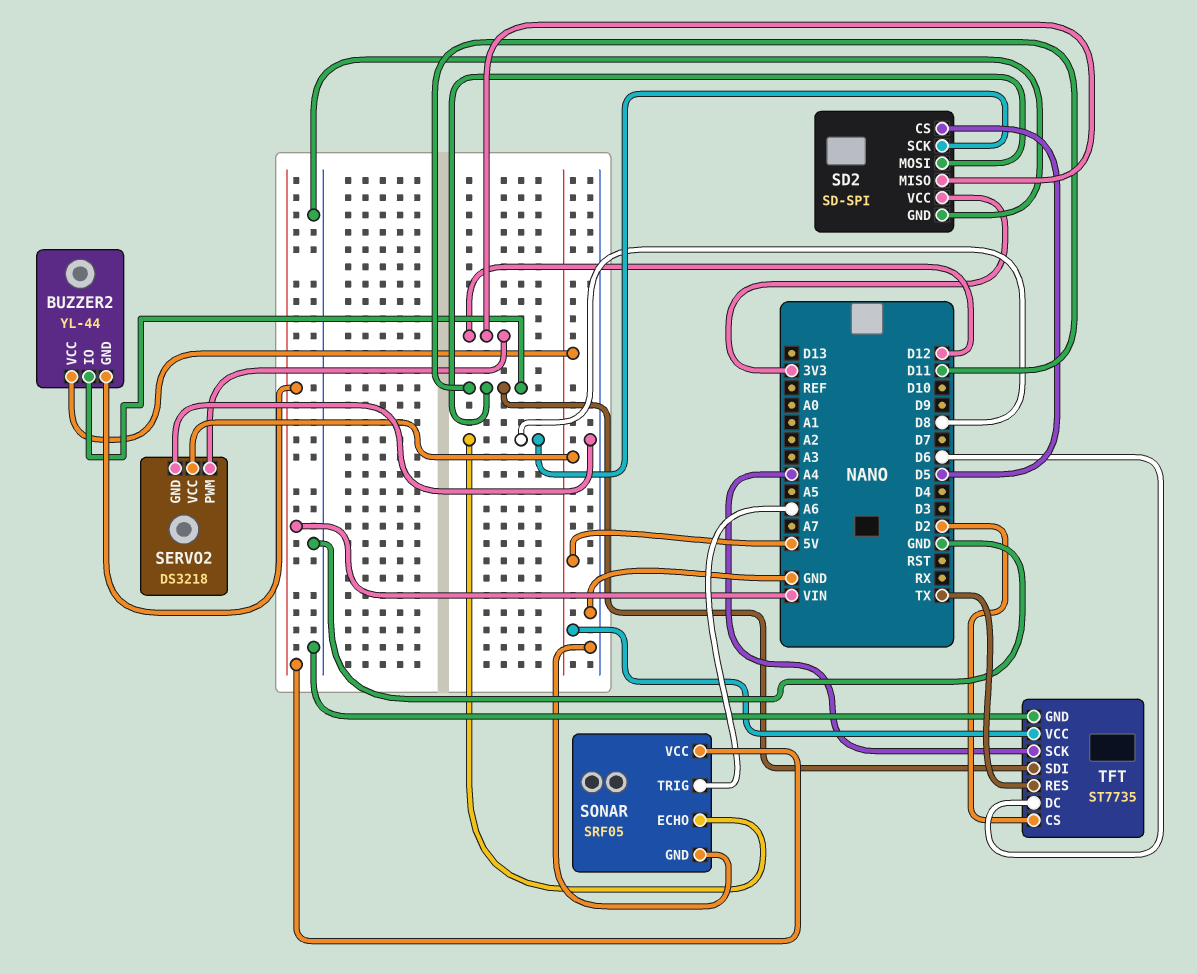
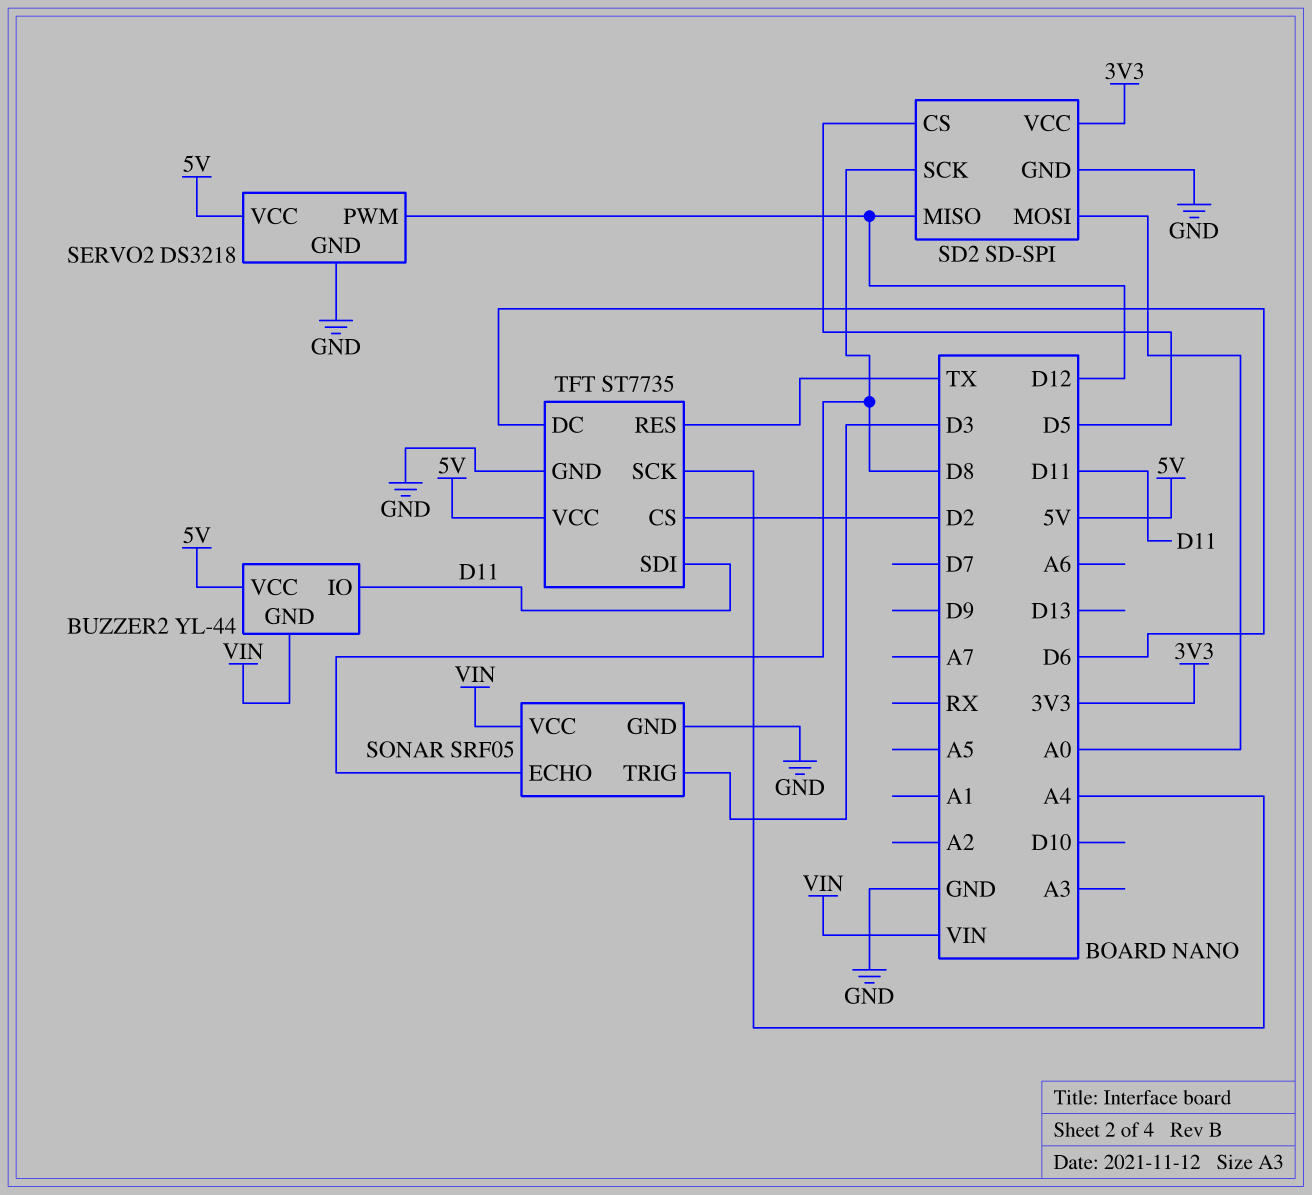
SD2 pin MOSI: D11 -> A0
SONAR pin TRIG: A6 -> D3

